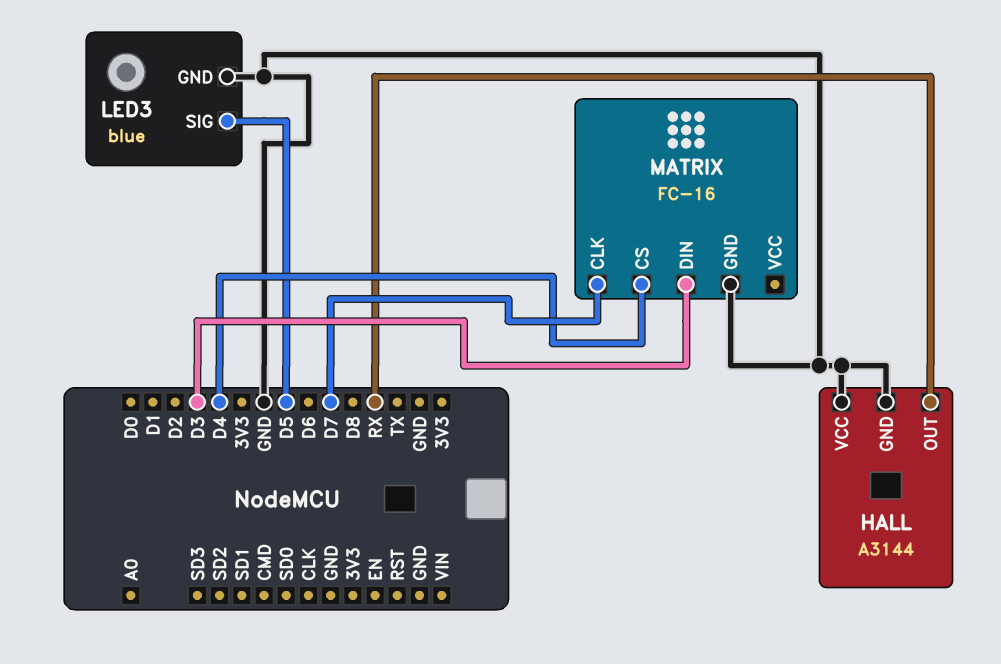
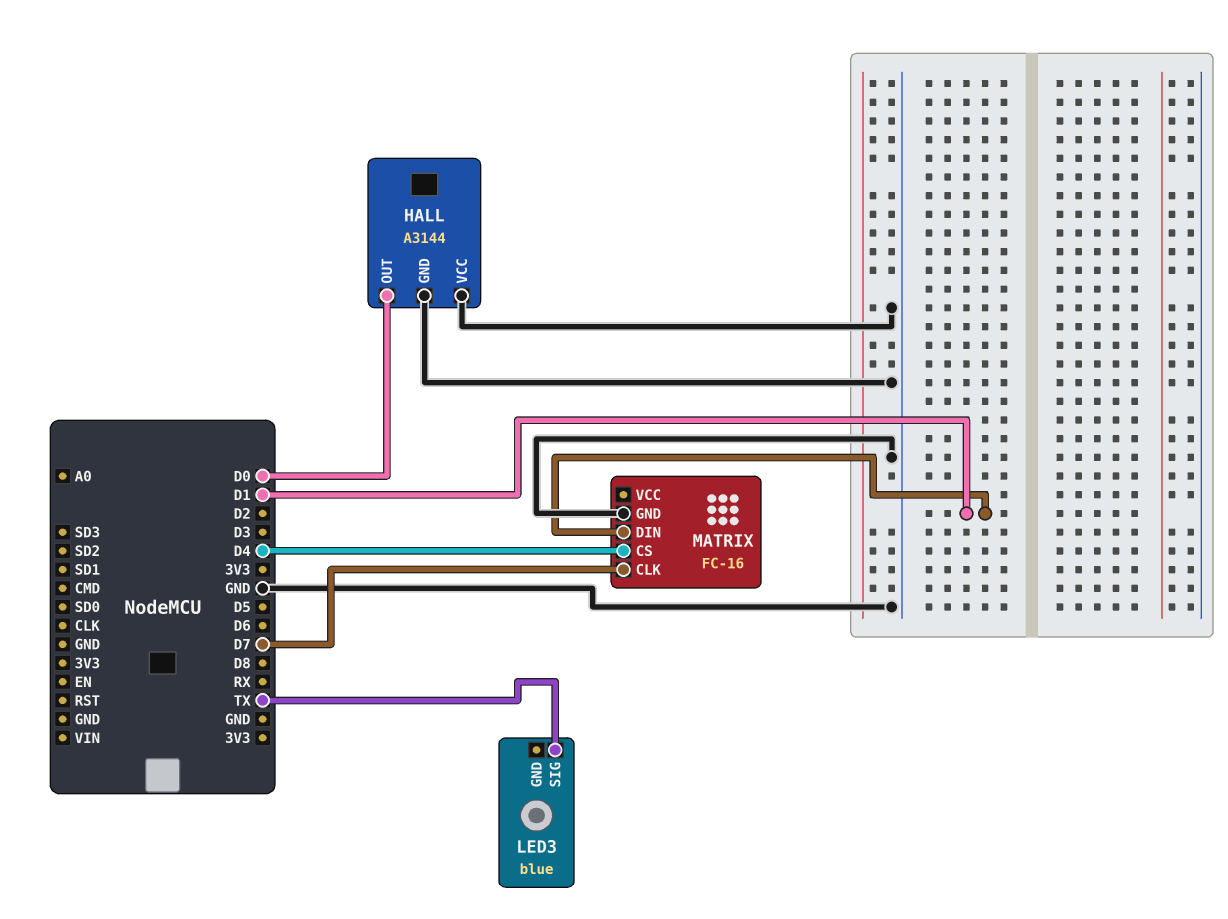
HALL pin OUT: RX -> D0
LED3 pin GND: GND -> none
LED3 pin SIG: D5 -> TX
MATRIX pin DIN: D3 -> D1

